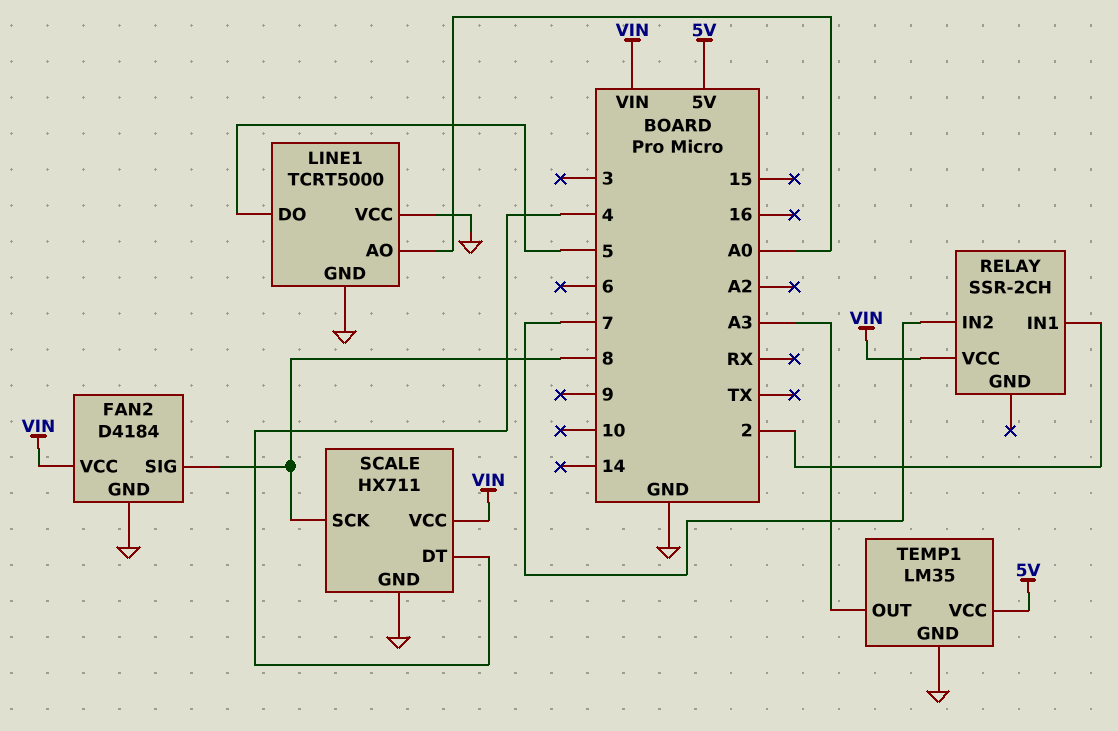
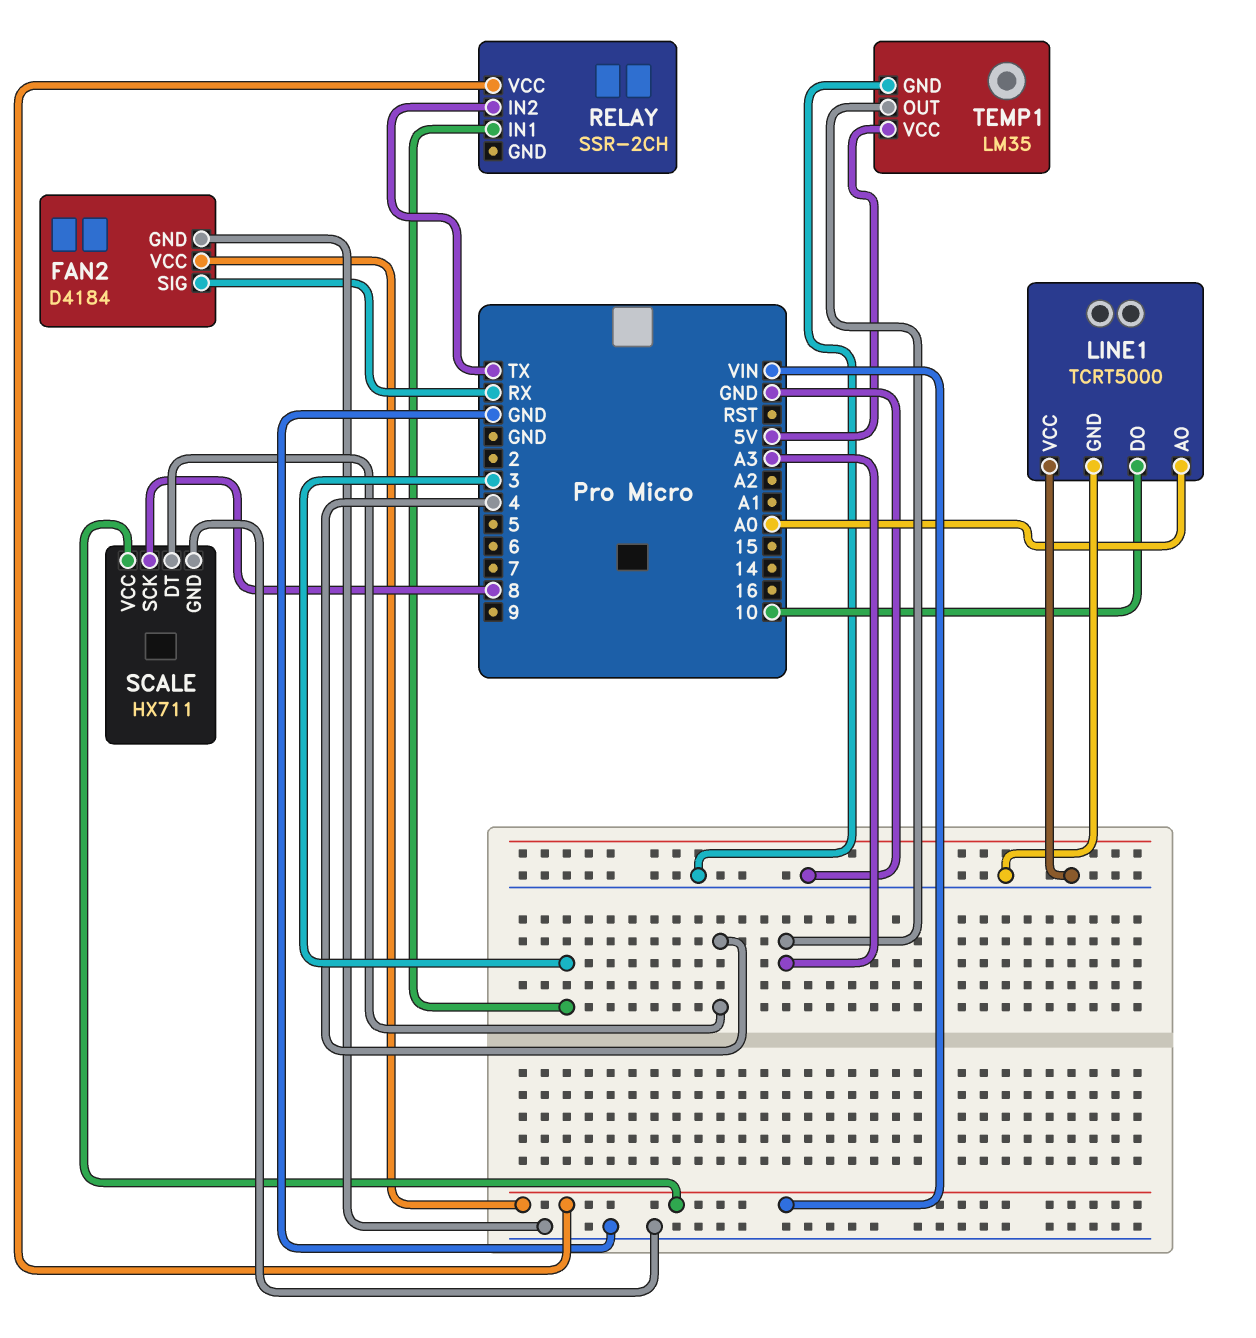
FAN2 pin SIG: 8 -> RX
LINE1 pin DO: 5 -> 10
RELAY pin IN1: 2 -> 3
RELAY pin IN2: 7 -> TX

